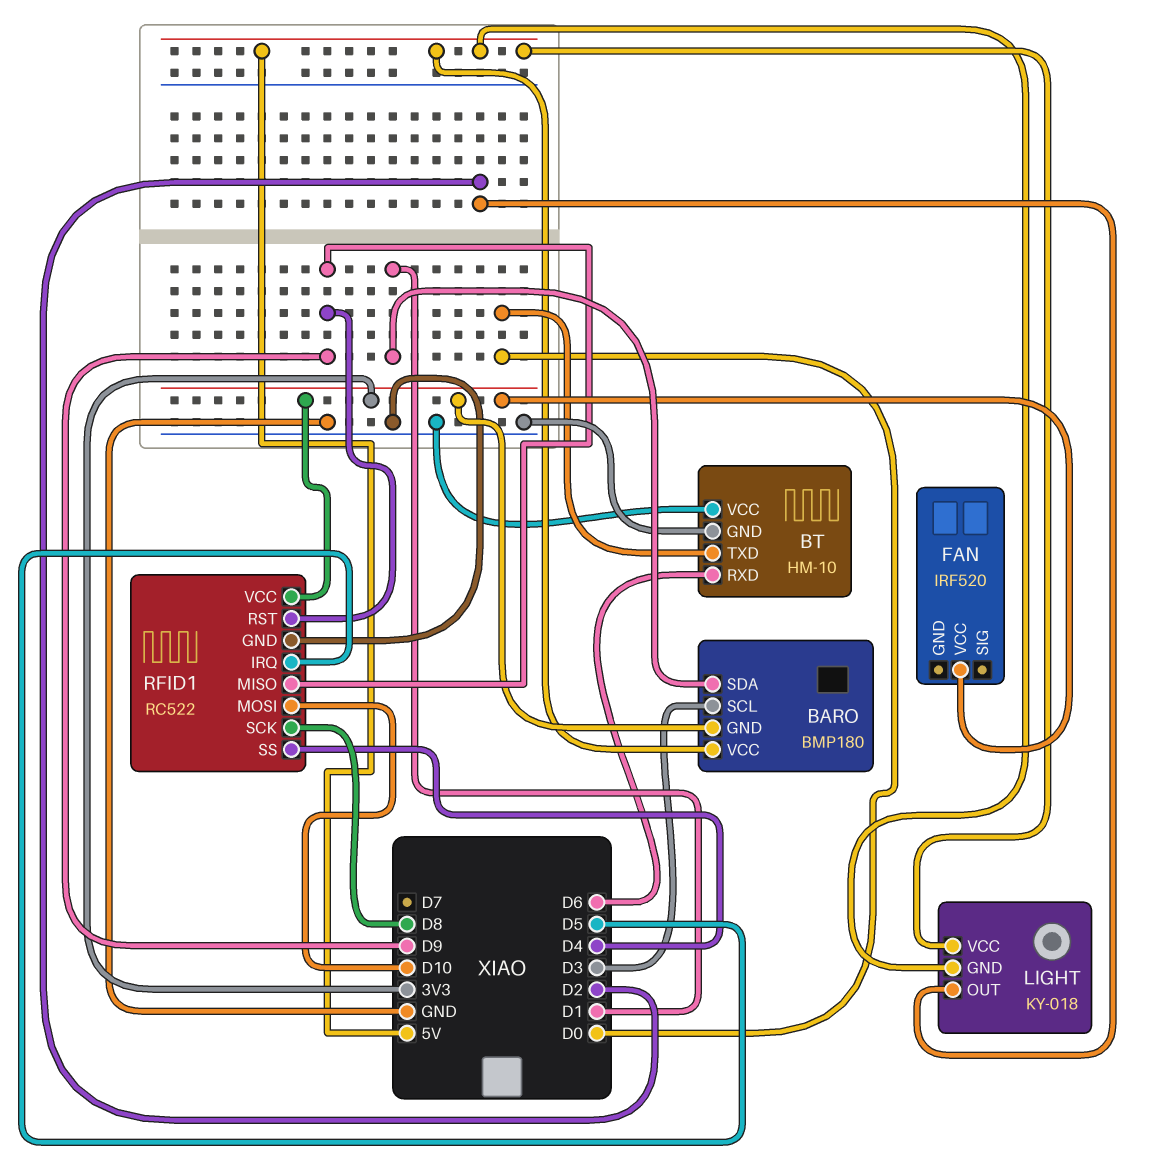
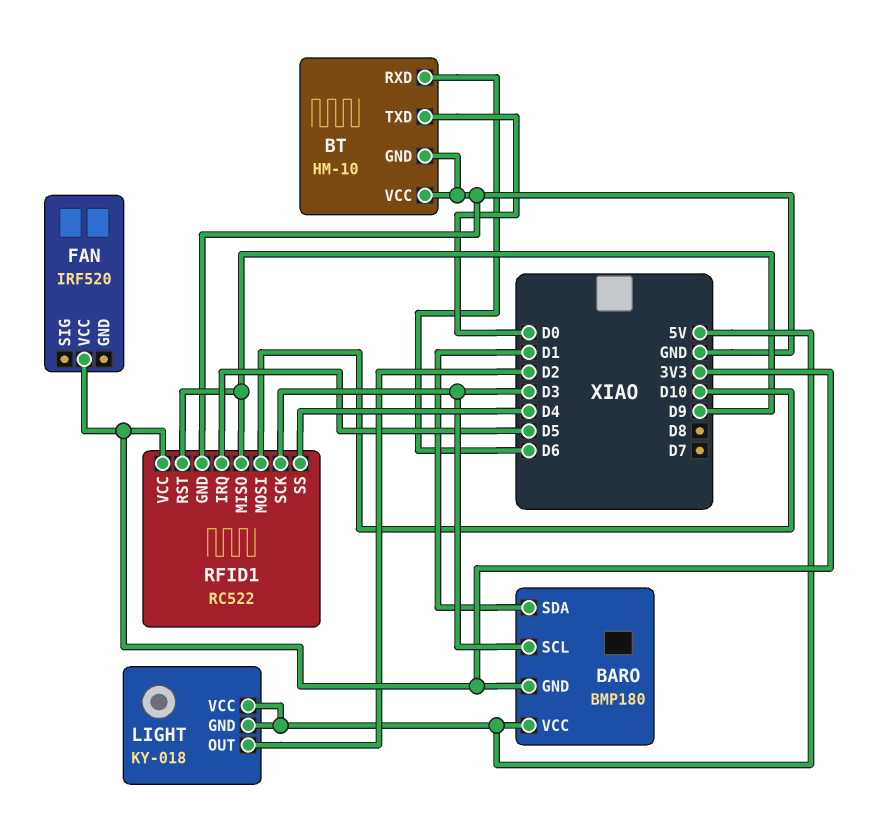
RFID1 pin SCK: D8 -> D3

